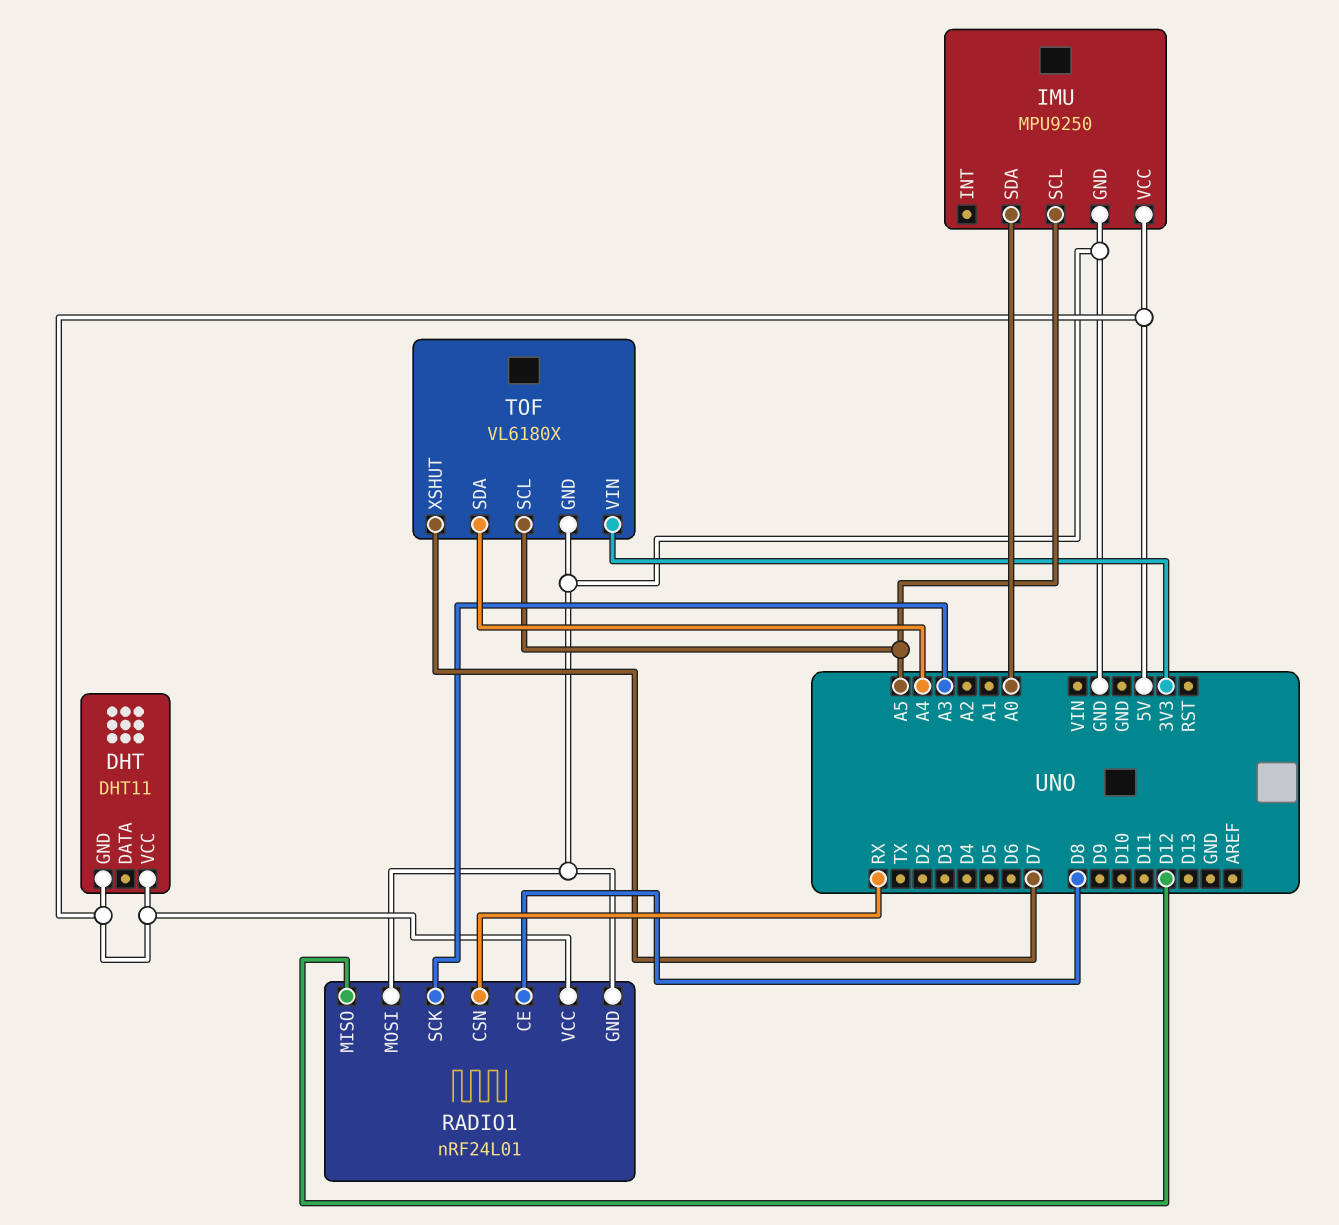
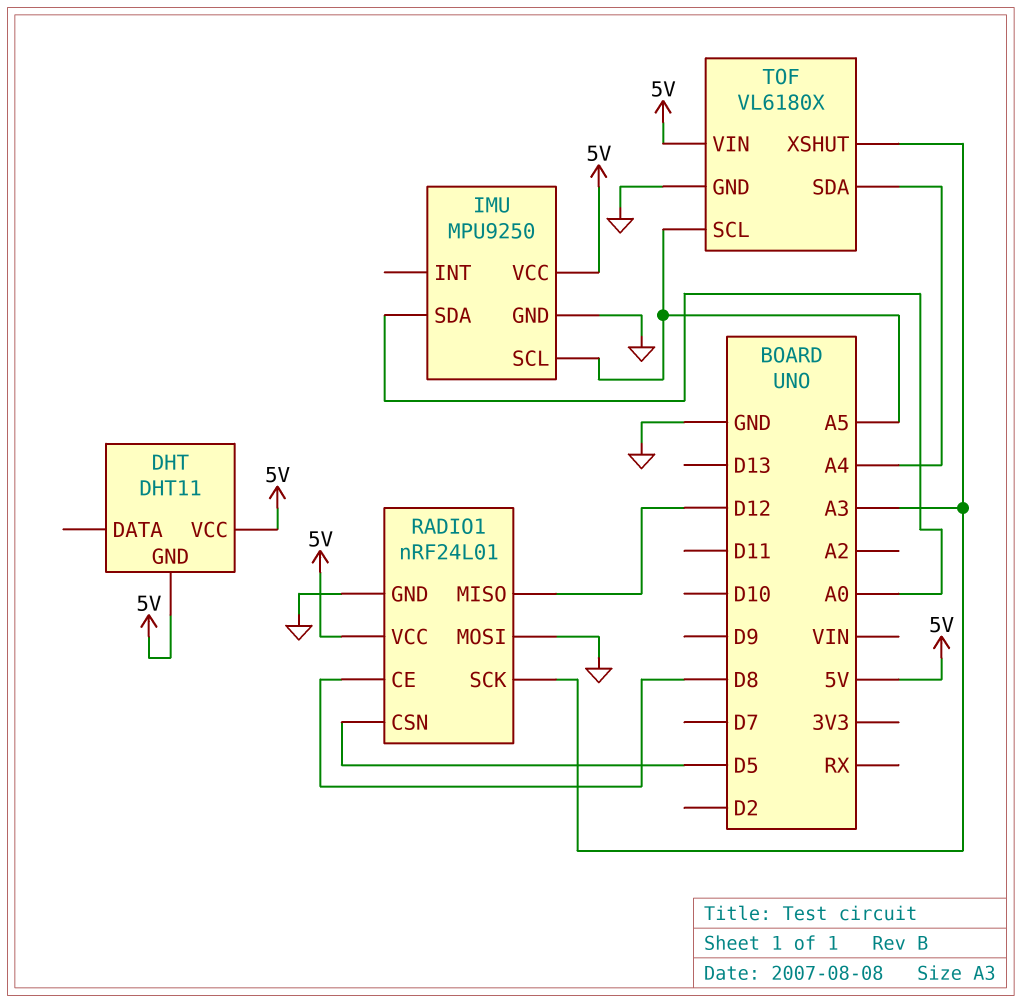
RADIO1 pin CSN: RX -> D5
TOF pin VIN: 3V3 -> 5V
TOF pin XSHUT: D7 -> A3

